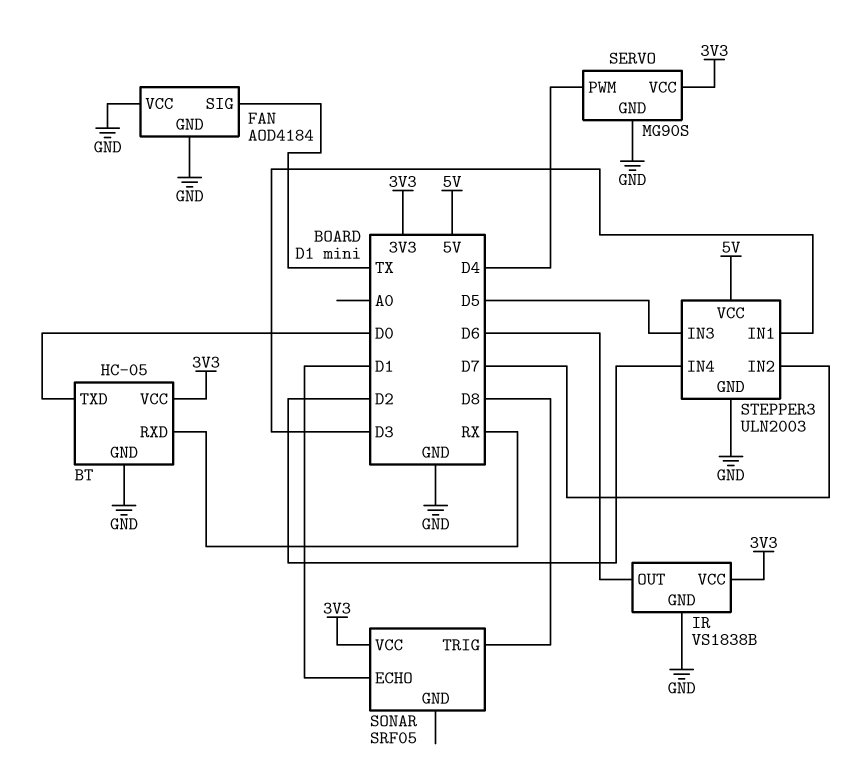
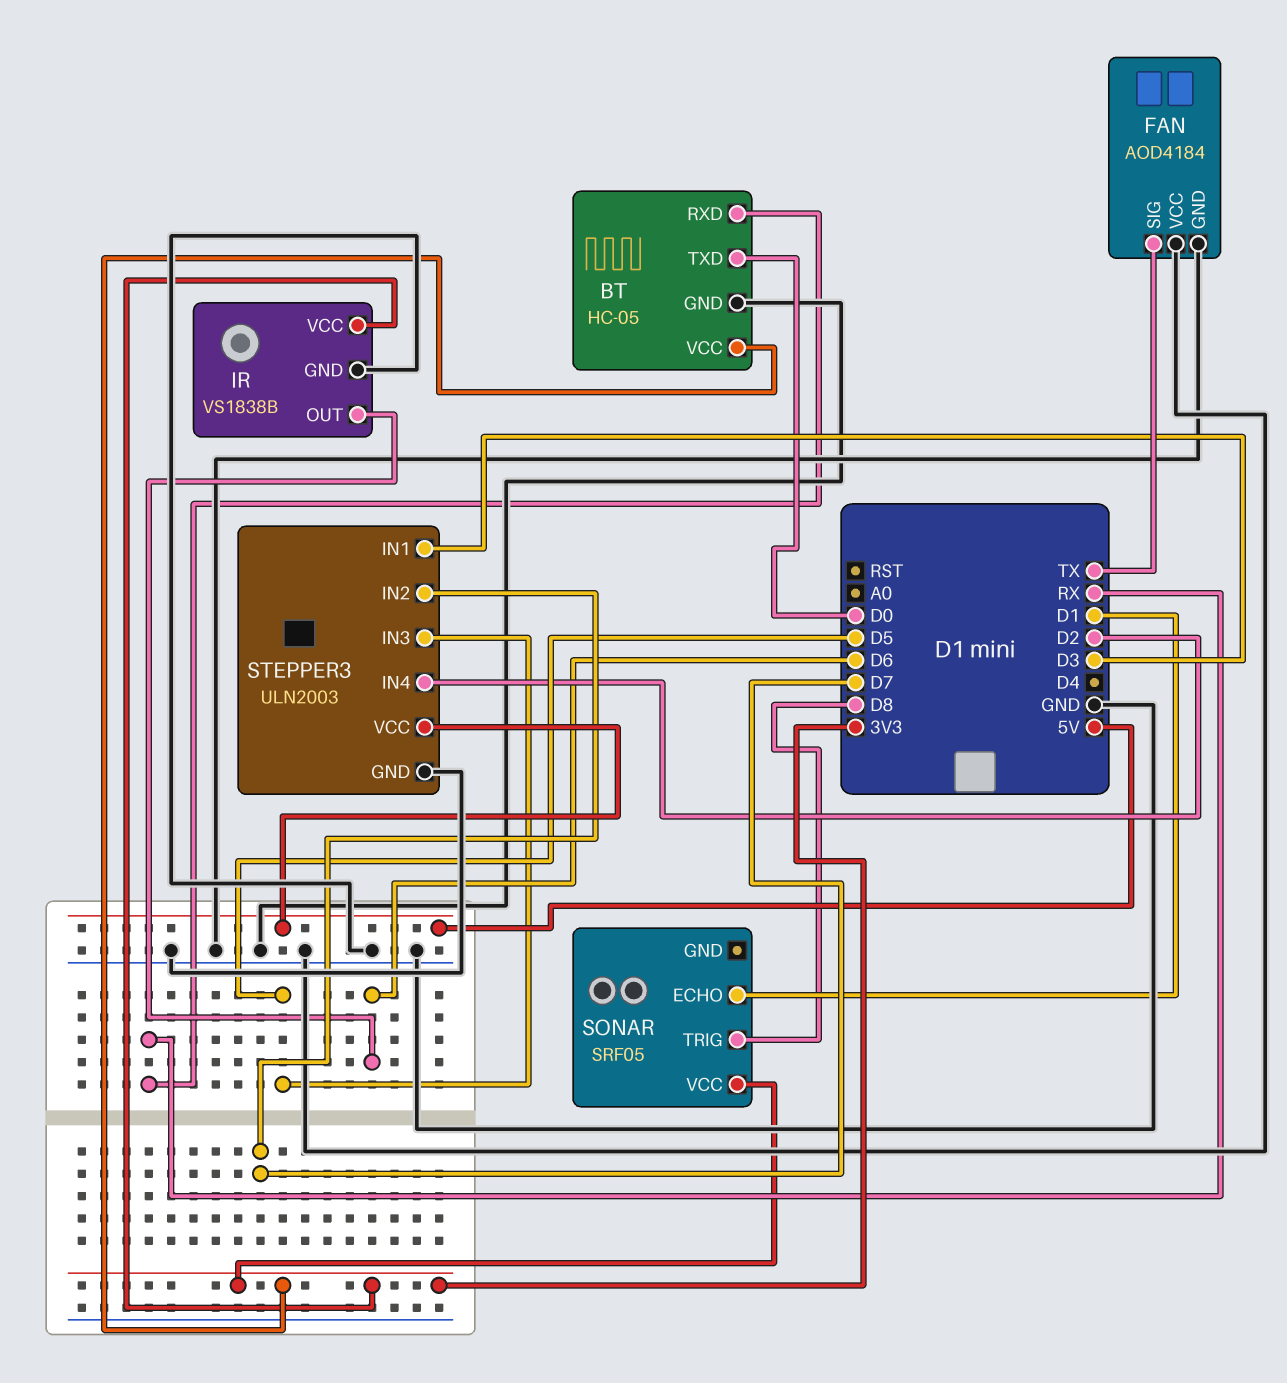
SERVO: MG90S -> none
SERVO pin GND: GND -> none
SERVO pin PWM: D4 -> none
SERVO pin VCC: 3V3 -> none

